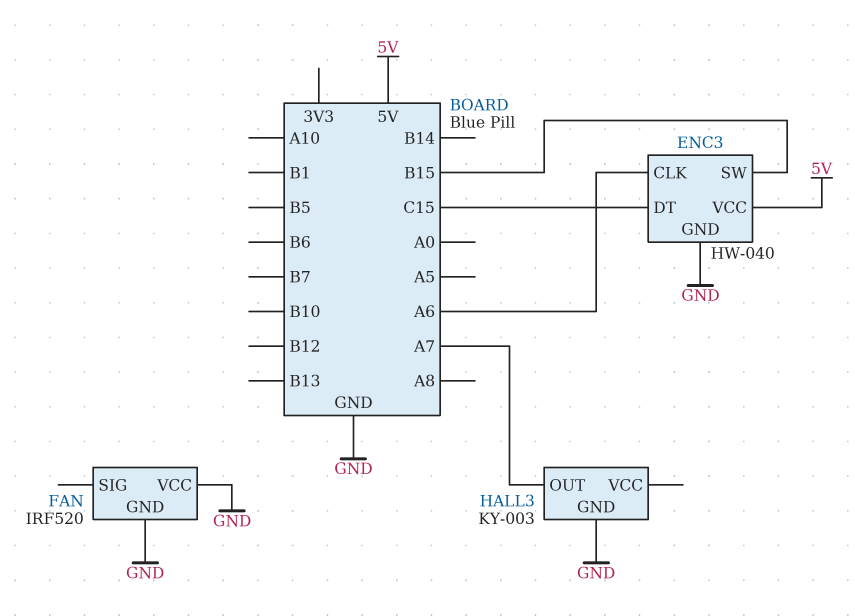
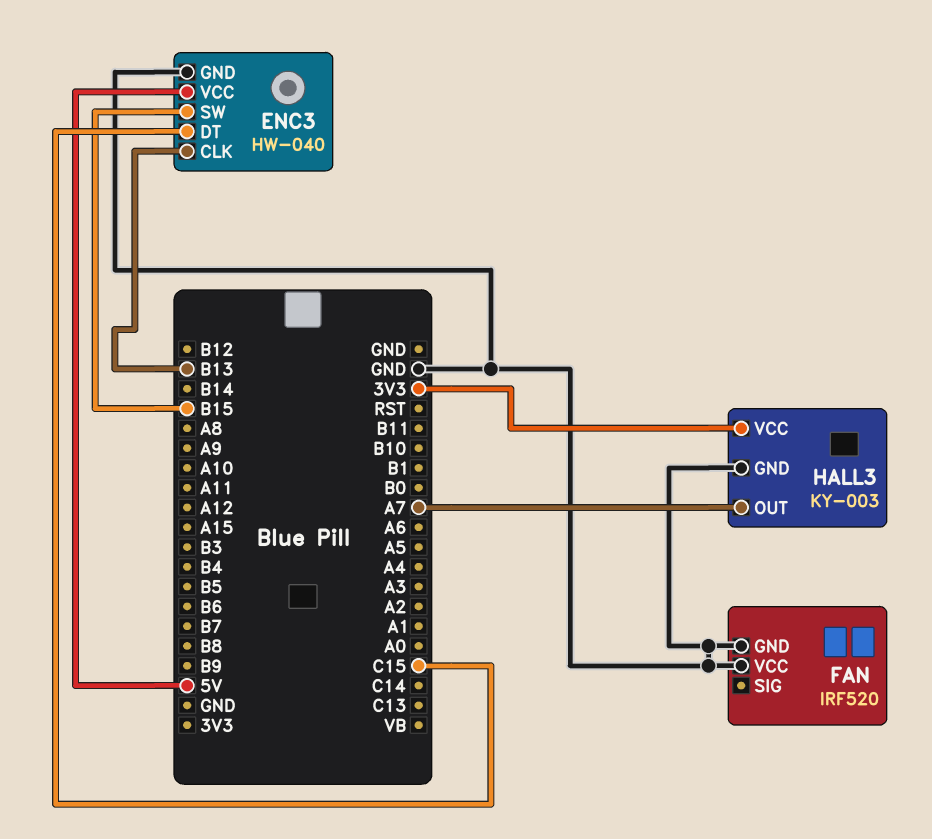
ENC3 pin CLK: A6 -> B13
HALL3 pin VCC: none -> 3V3

